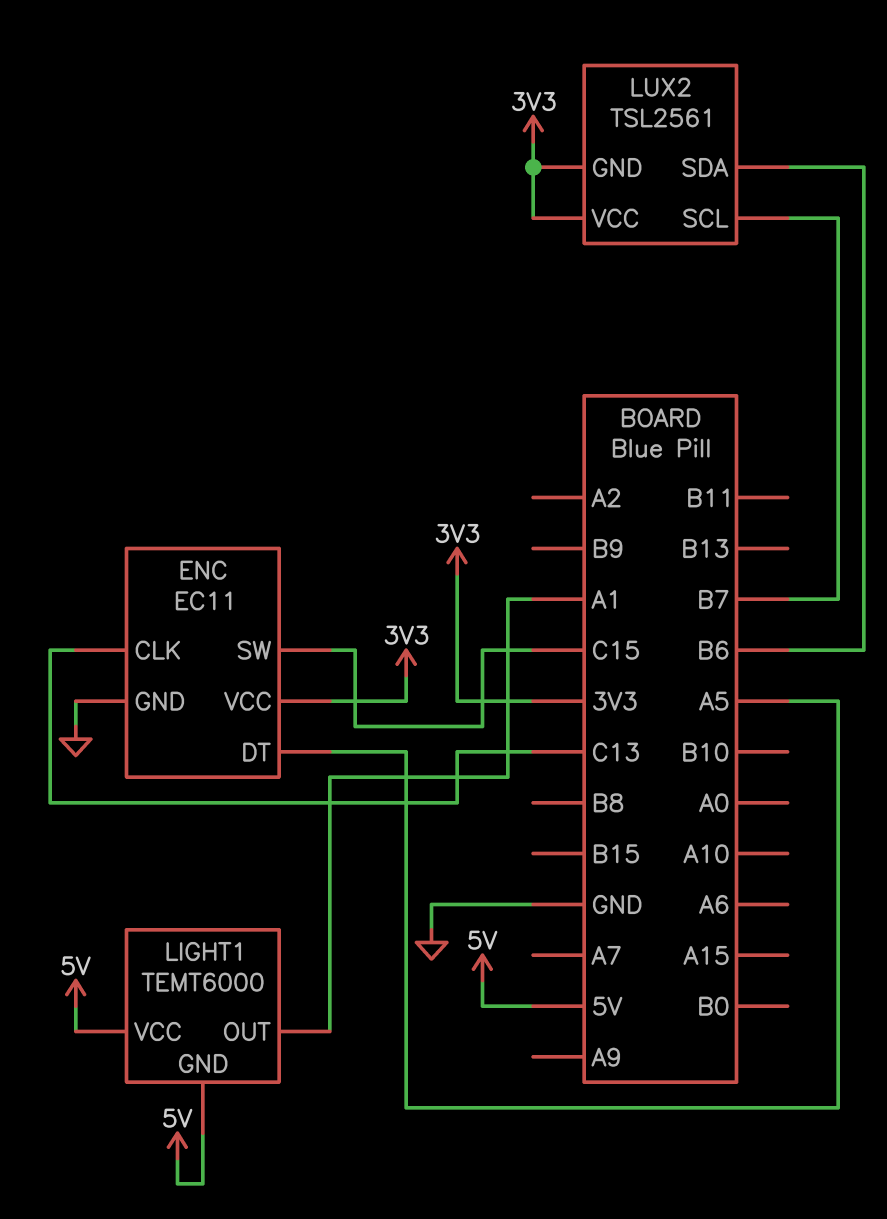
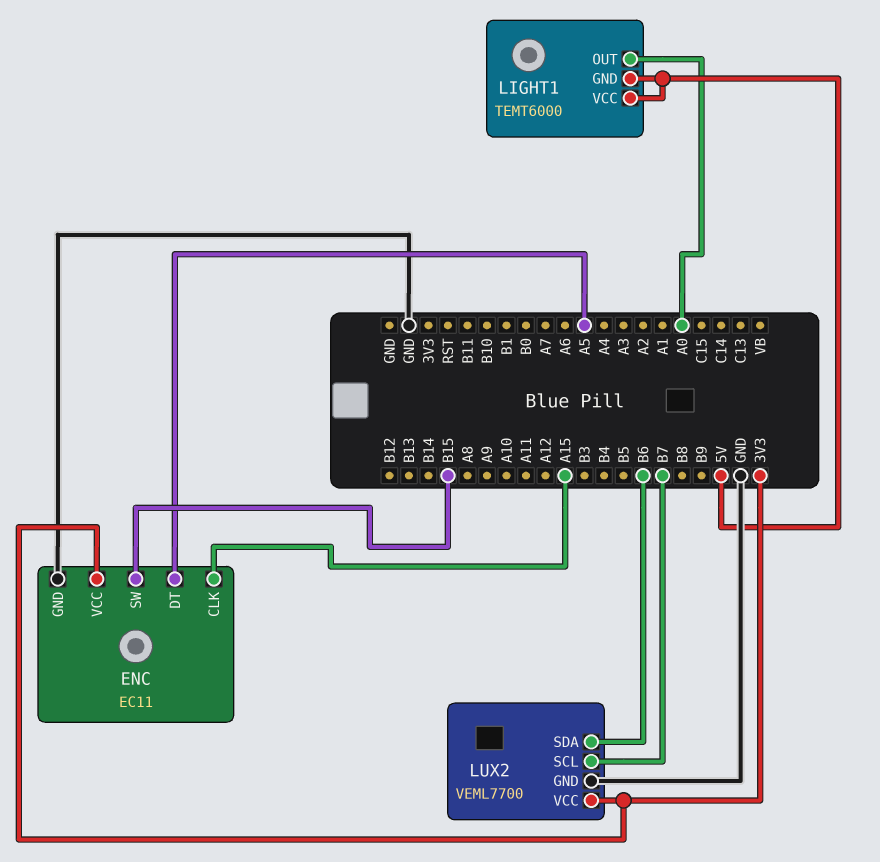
ENC pin CLK: C13 -> A15
ENC pin SW: C15 -> B15
LIGHT1 pin OUT: A1 -> A0
LUX2: TSL2561 -> VEML7700
LUX2 pin GND: 3V3 -> GND

